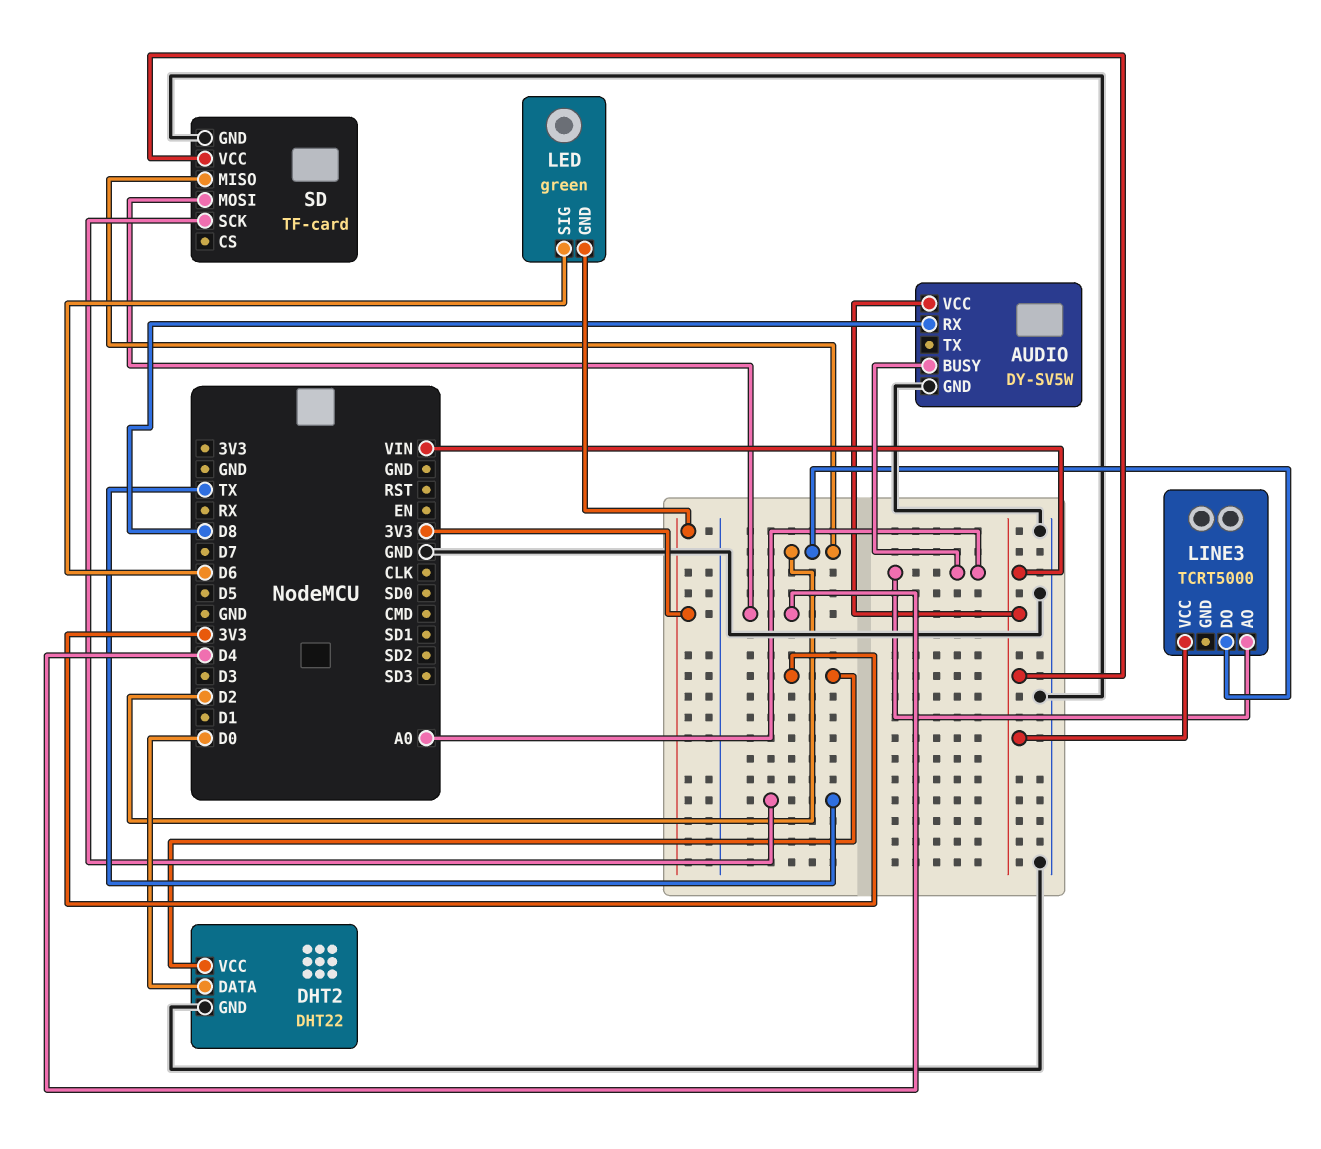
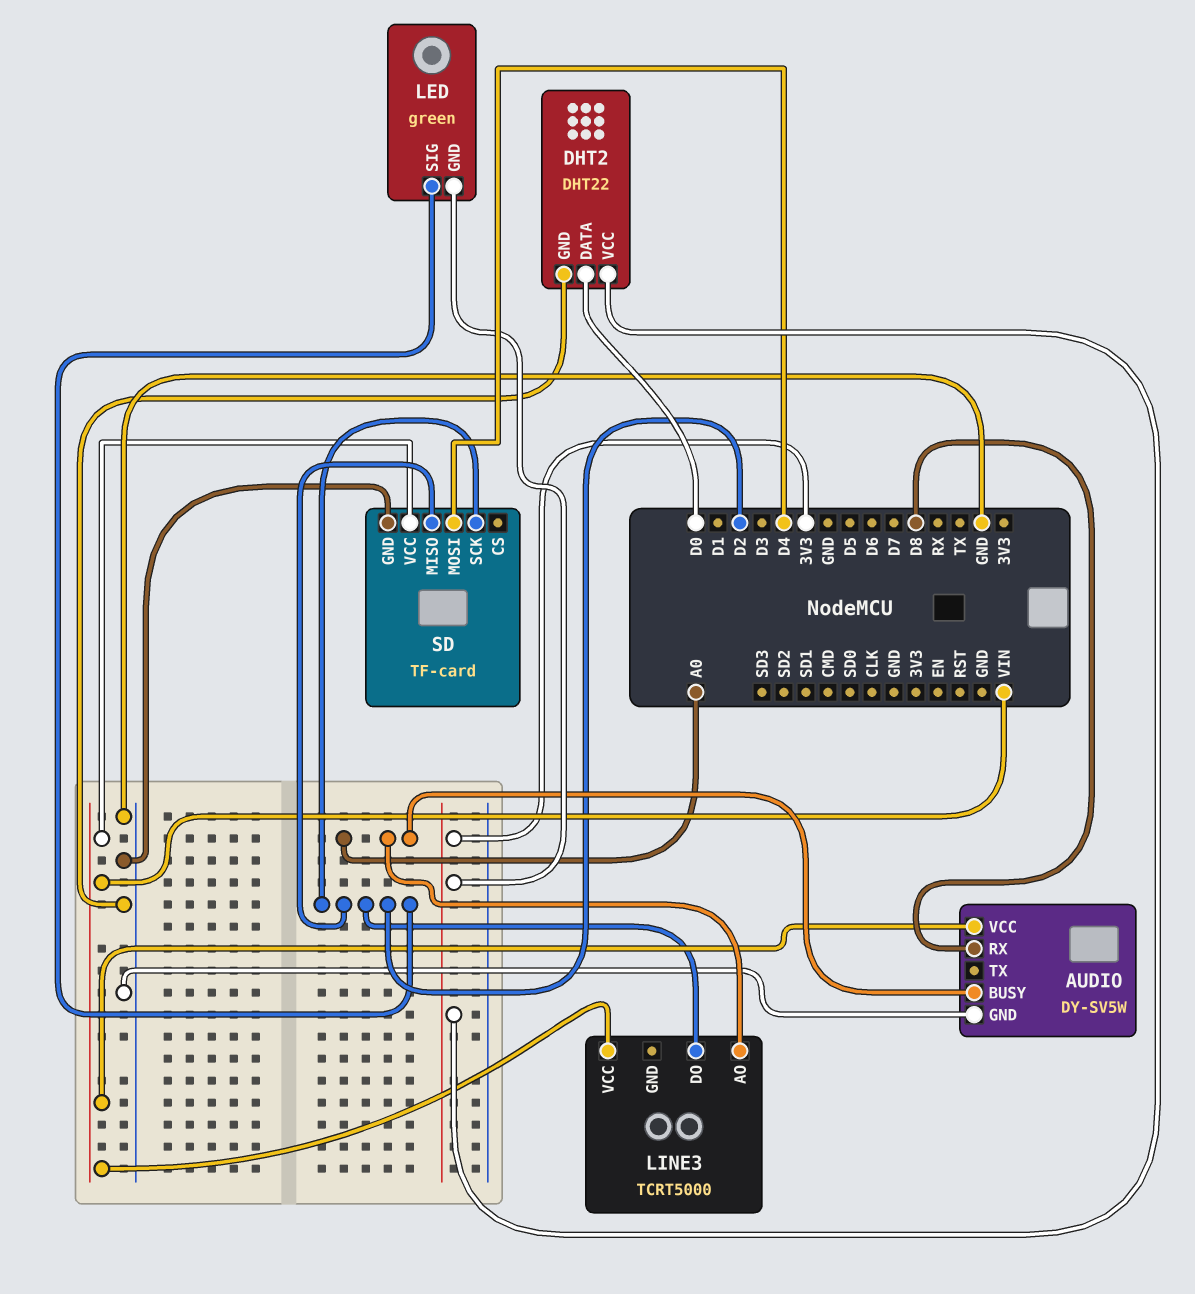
LED pin SIG: D6 -> D2
SD pin SCK: TX -> D2

